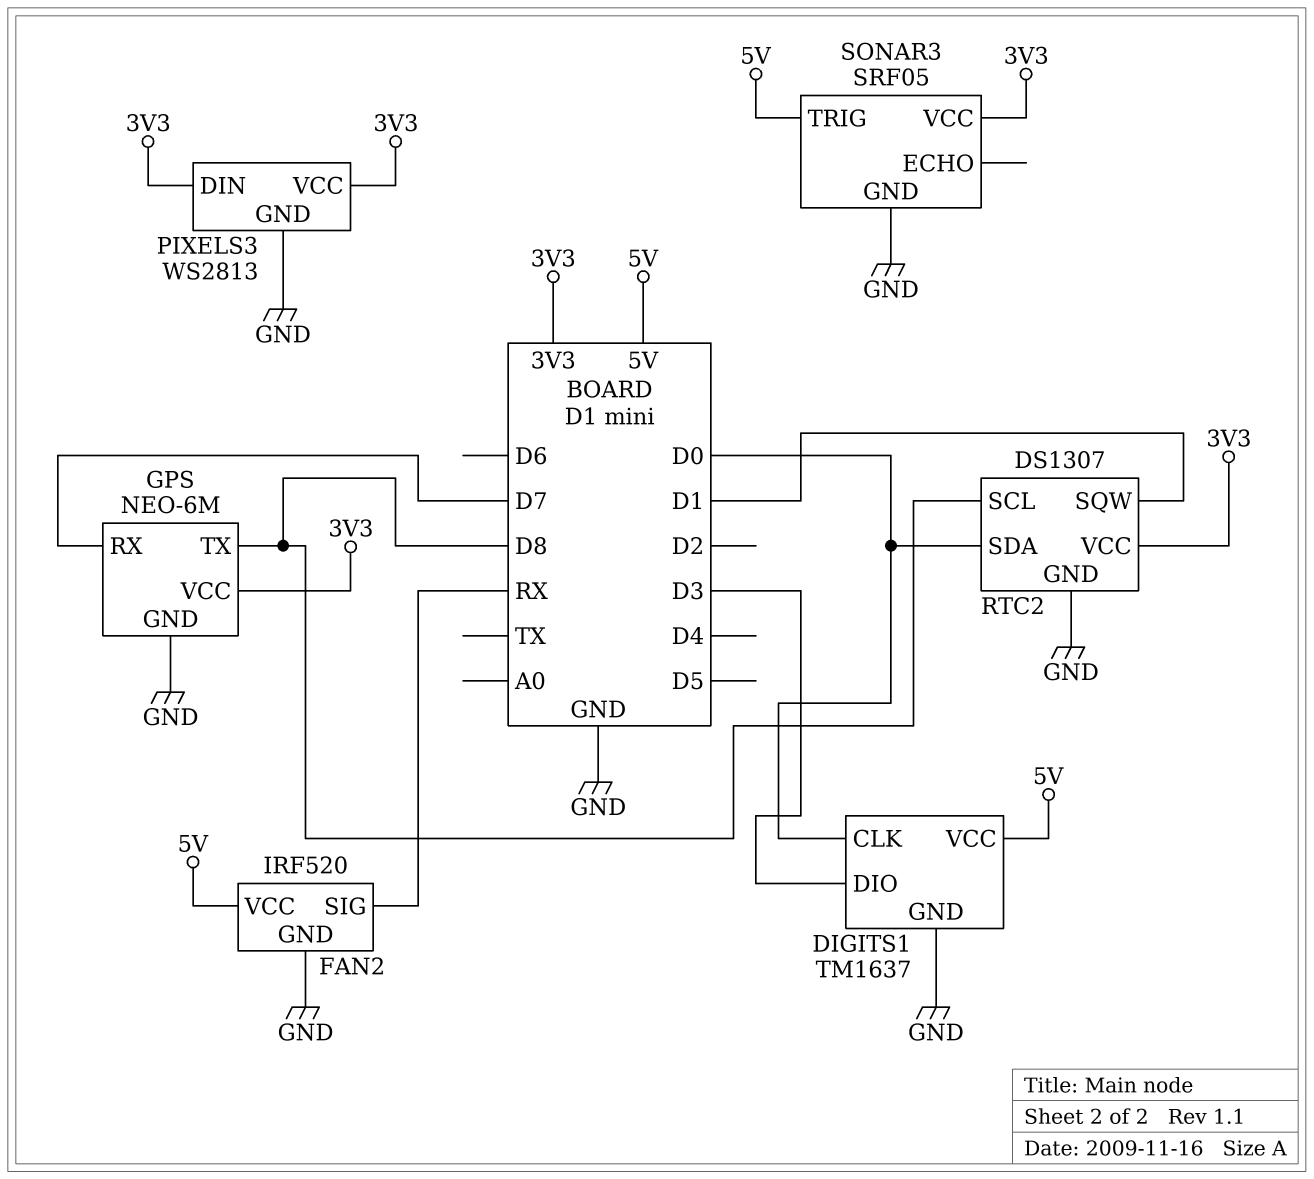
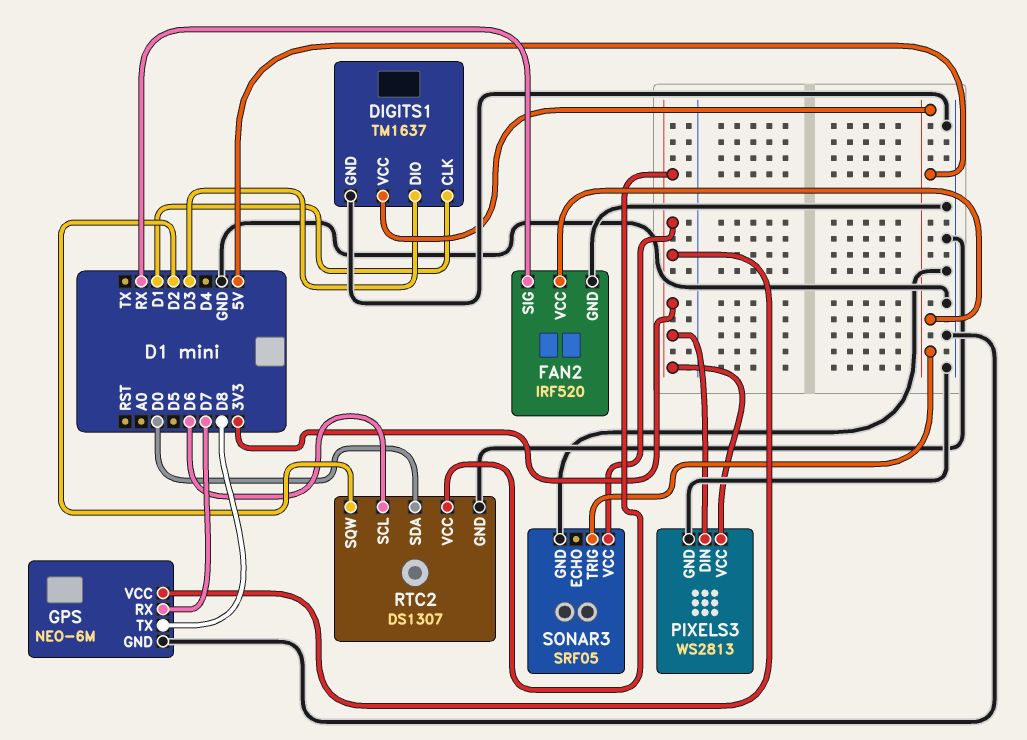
DIGITS1 pin CLK: D0 -> D1
RTC2 pin SCL: D8 -> D6
RTC2 pin SQW: D1 -> D2

